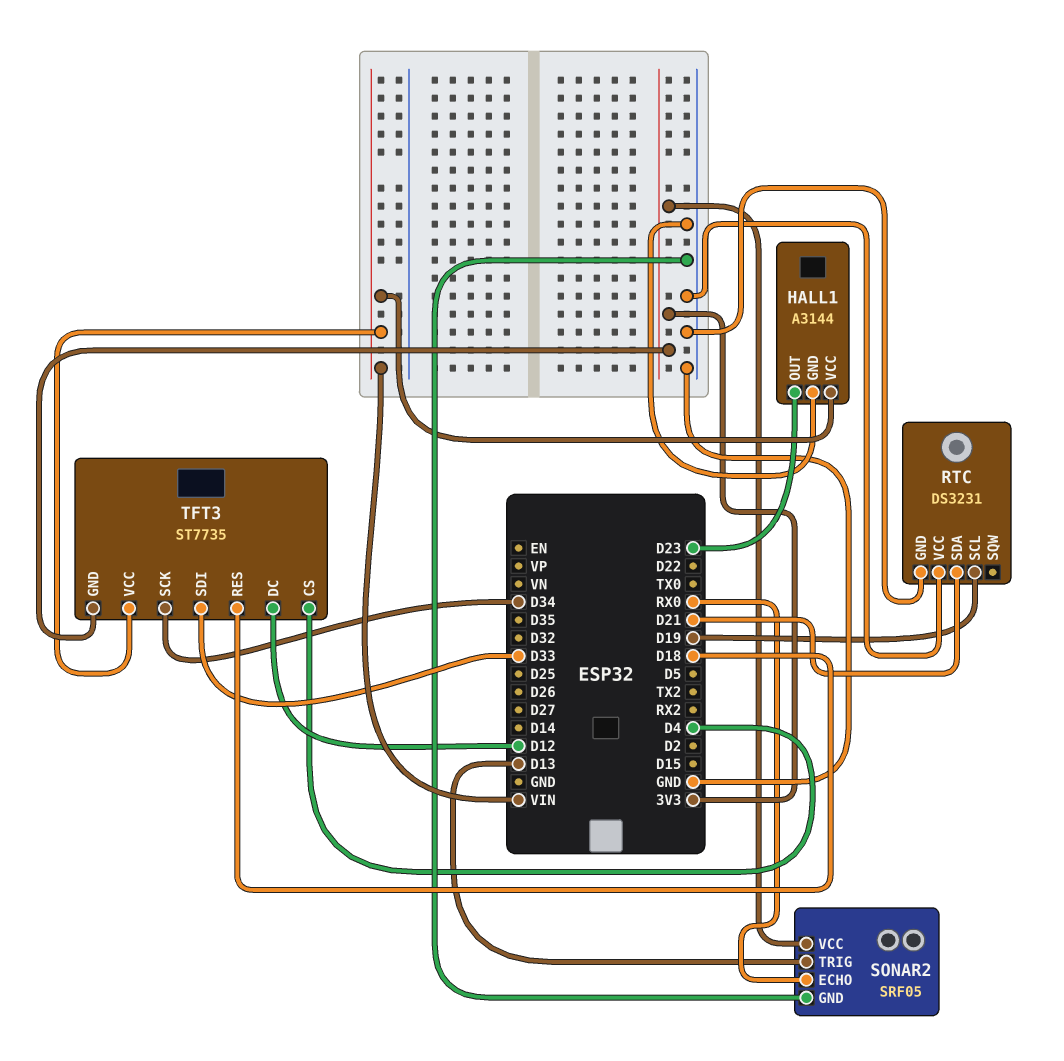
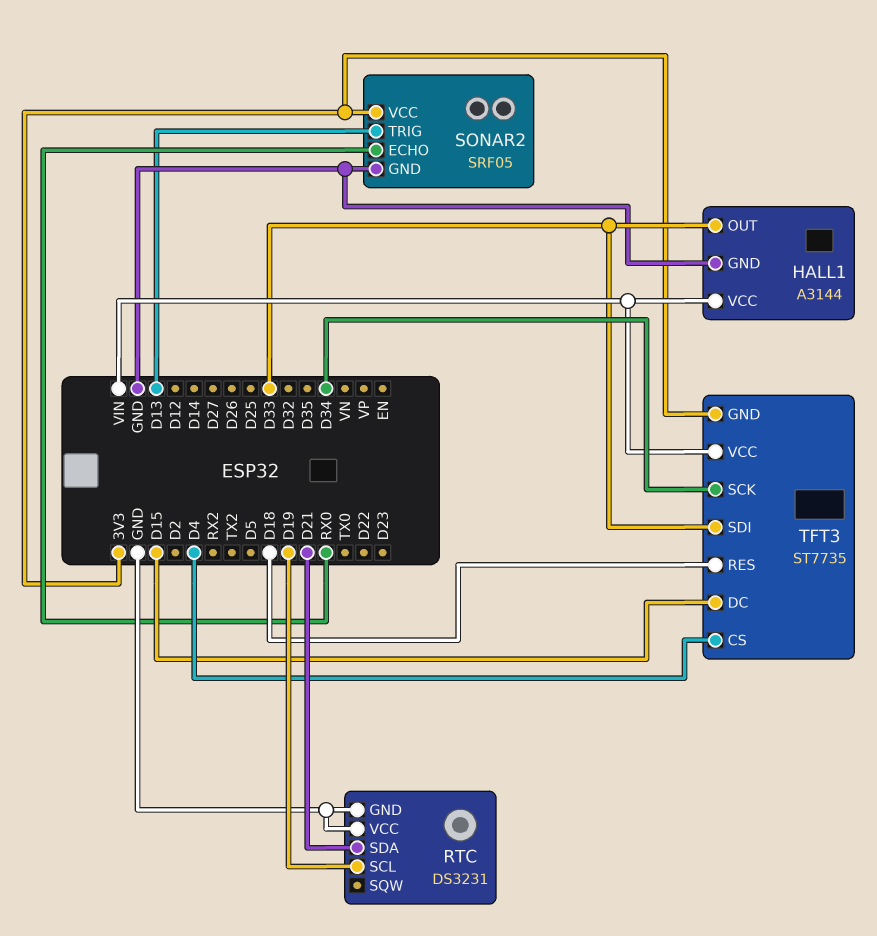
HALL1 pin OUT: D23 -> D33
TFT3 pin DC: D12 -> D15

